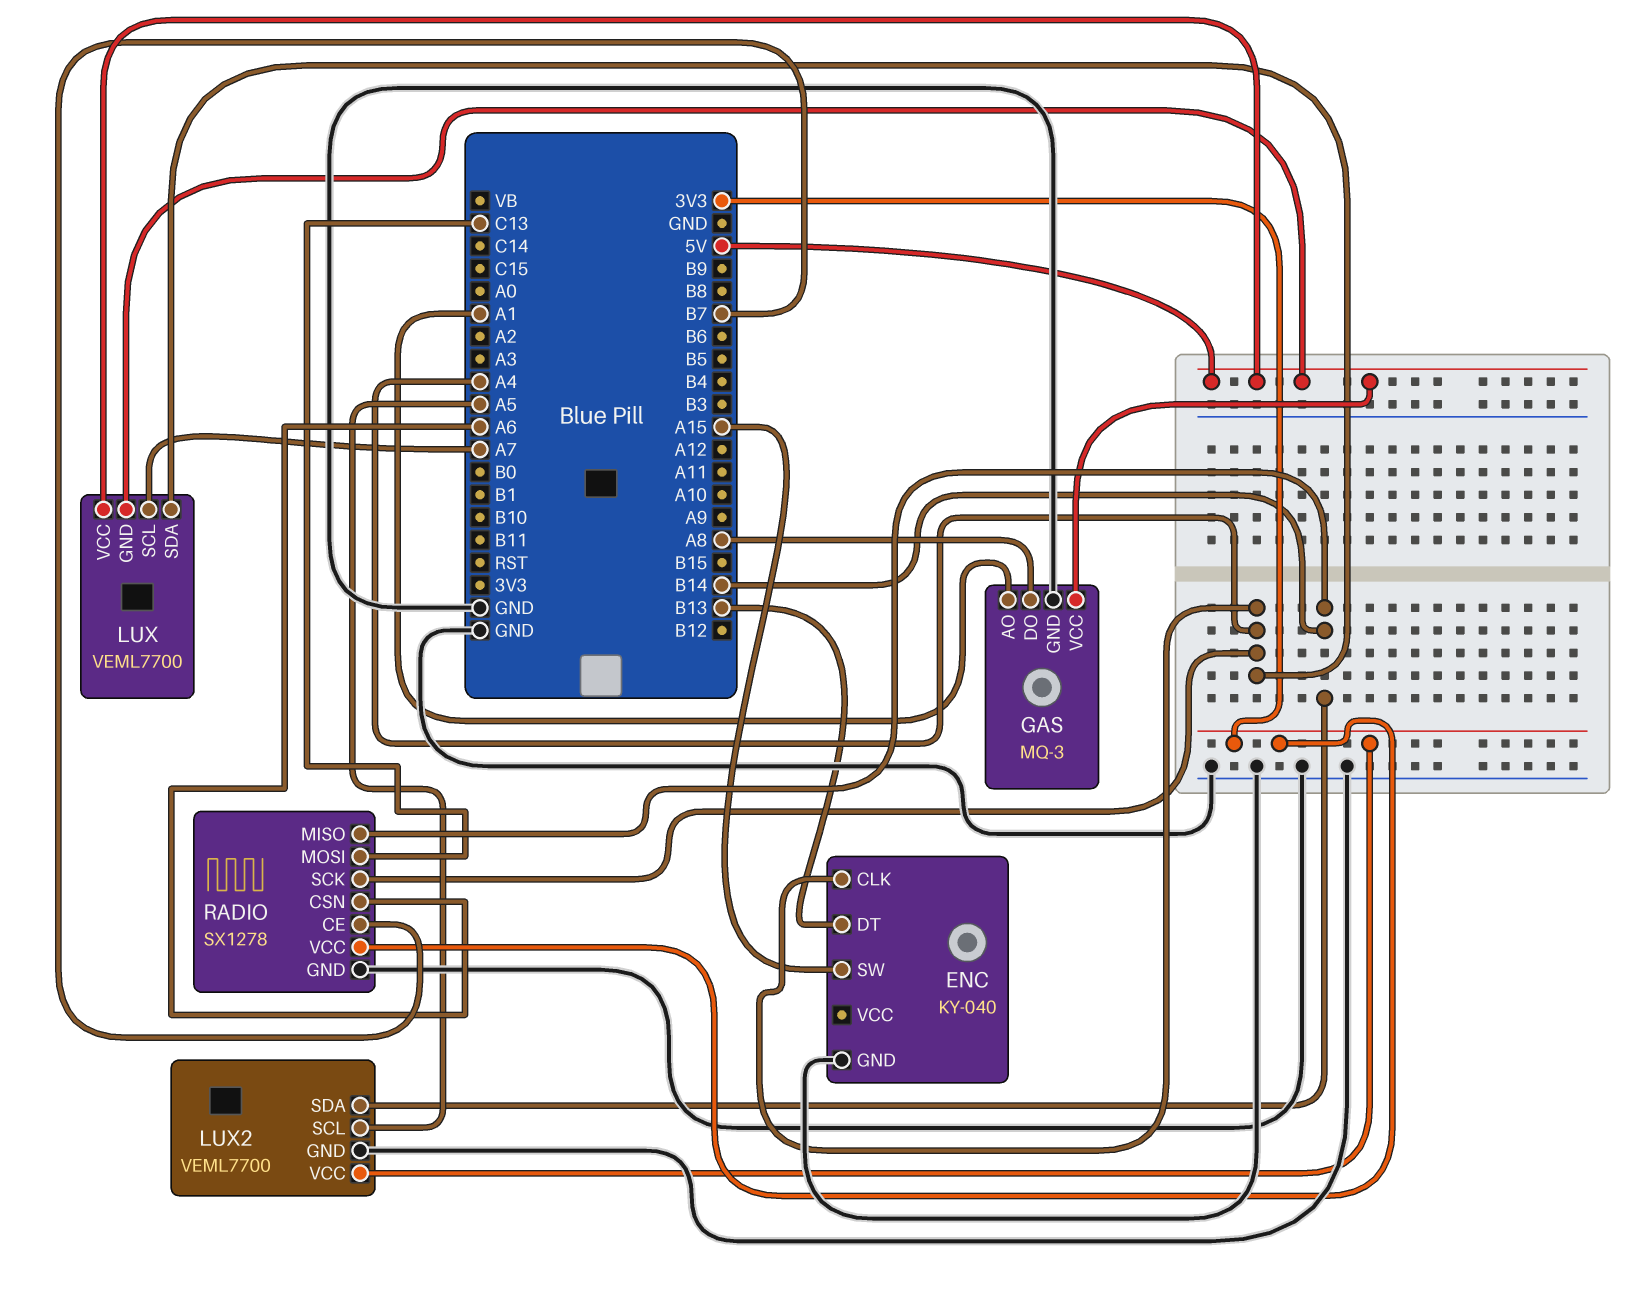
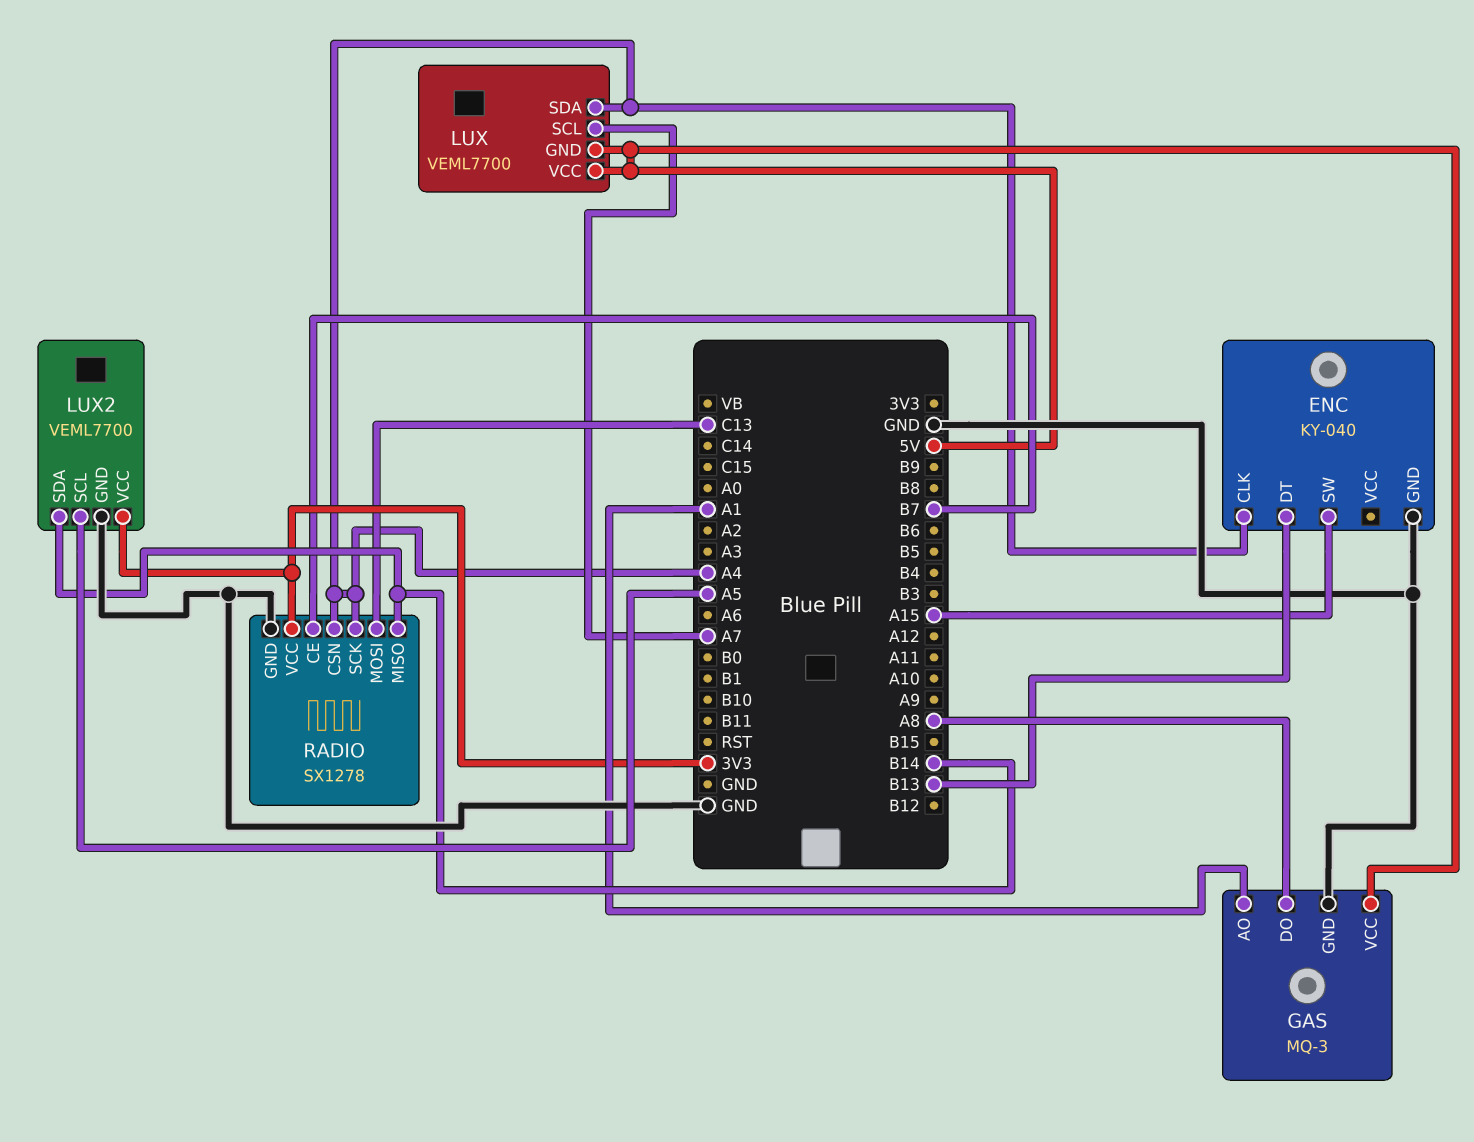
RADIO pin CSN: A6 -> A4

